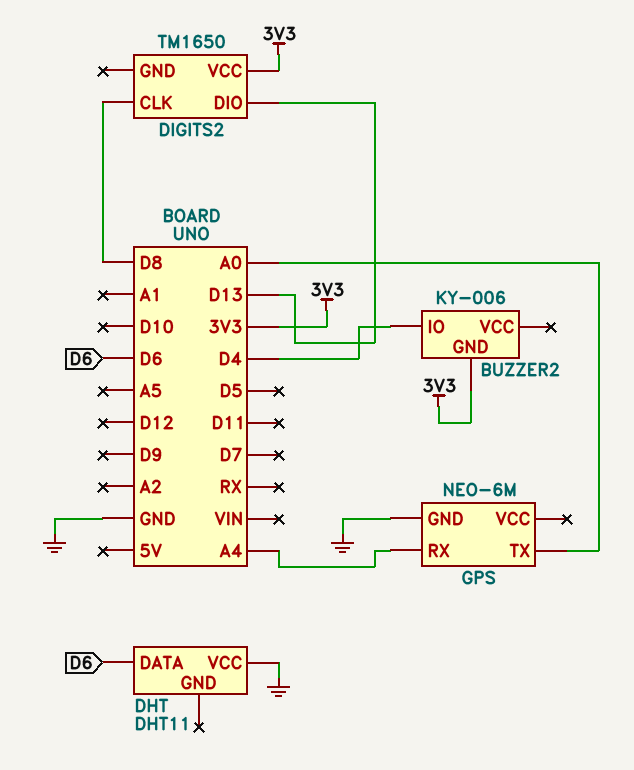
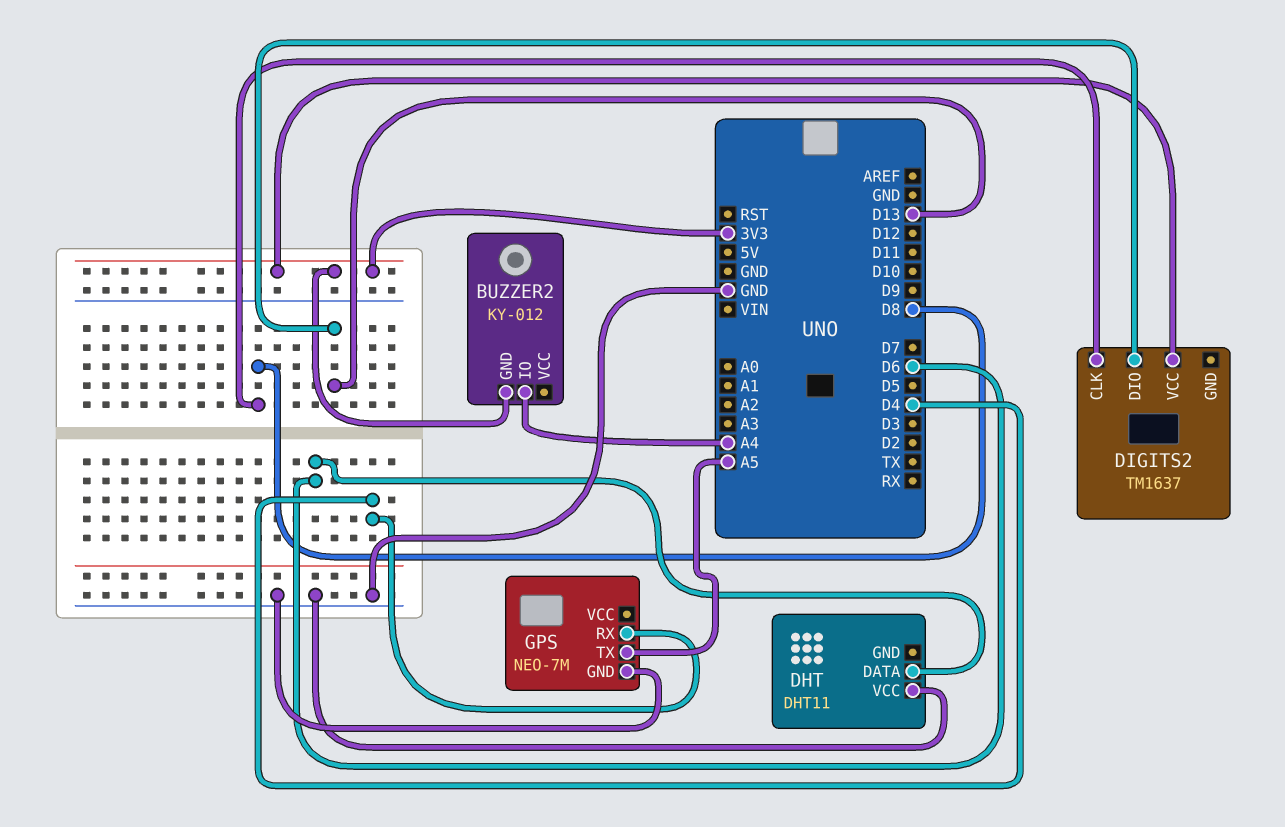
BUZZER2: KY-006 -> KY-012
BUZZER2 pin IO: D4 -> A4
DIGITS2: TM1650 -> TM1637
GPS: NEO-6M -> NEO-7M
GPS pin RX: A4 -> D4
GPS pin TX: A0 -> A5

